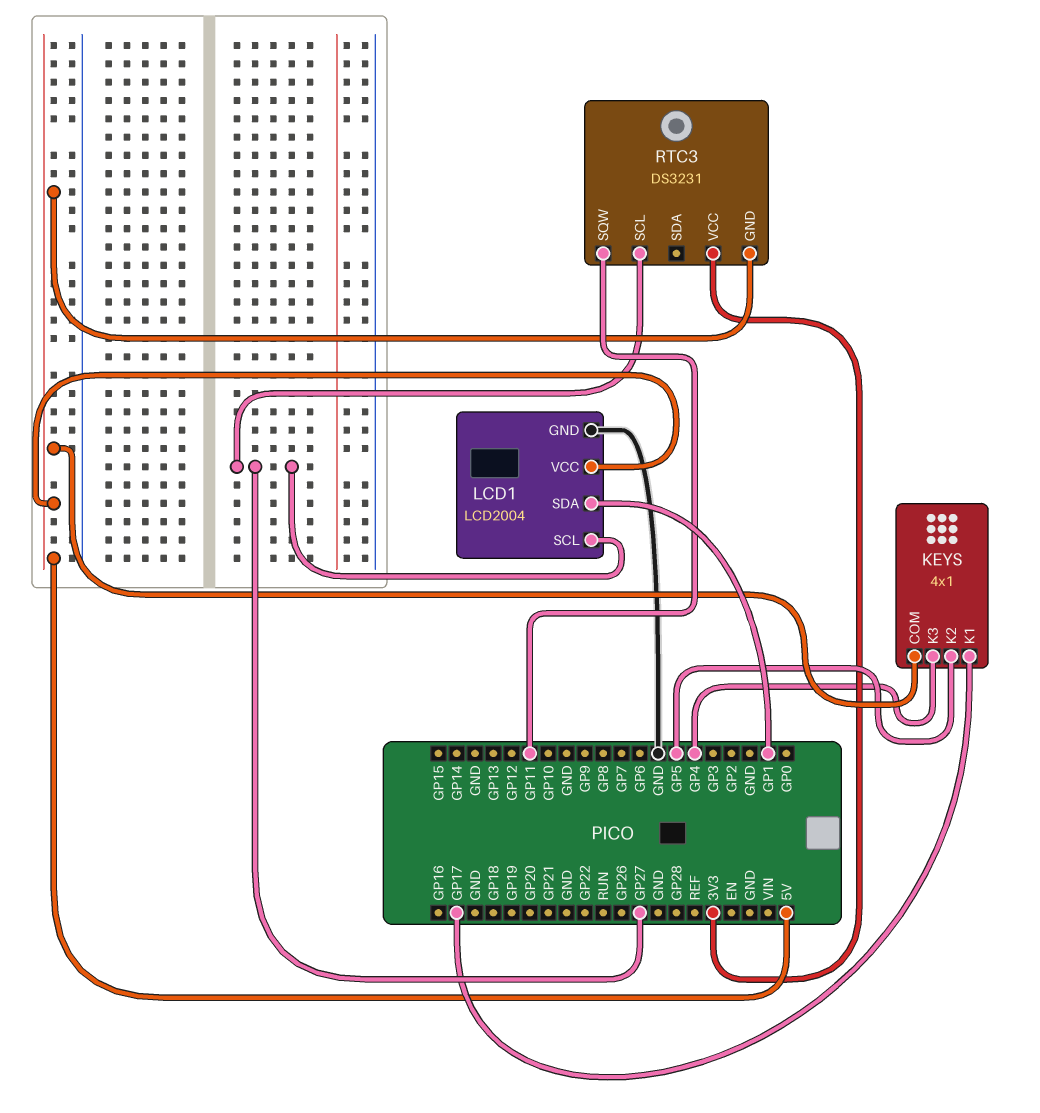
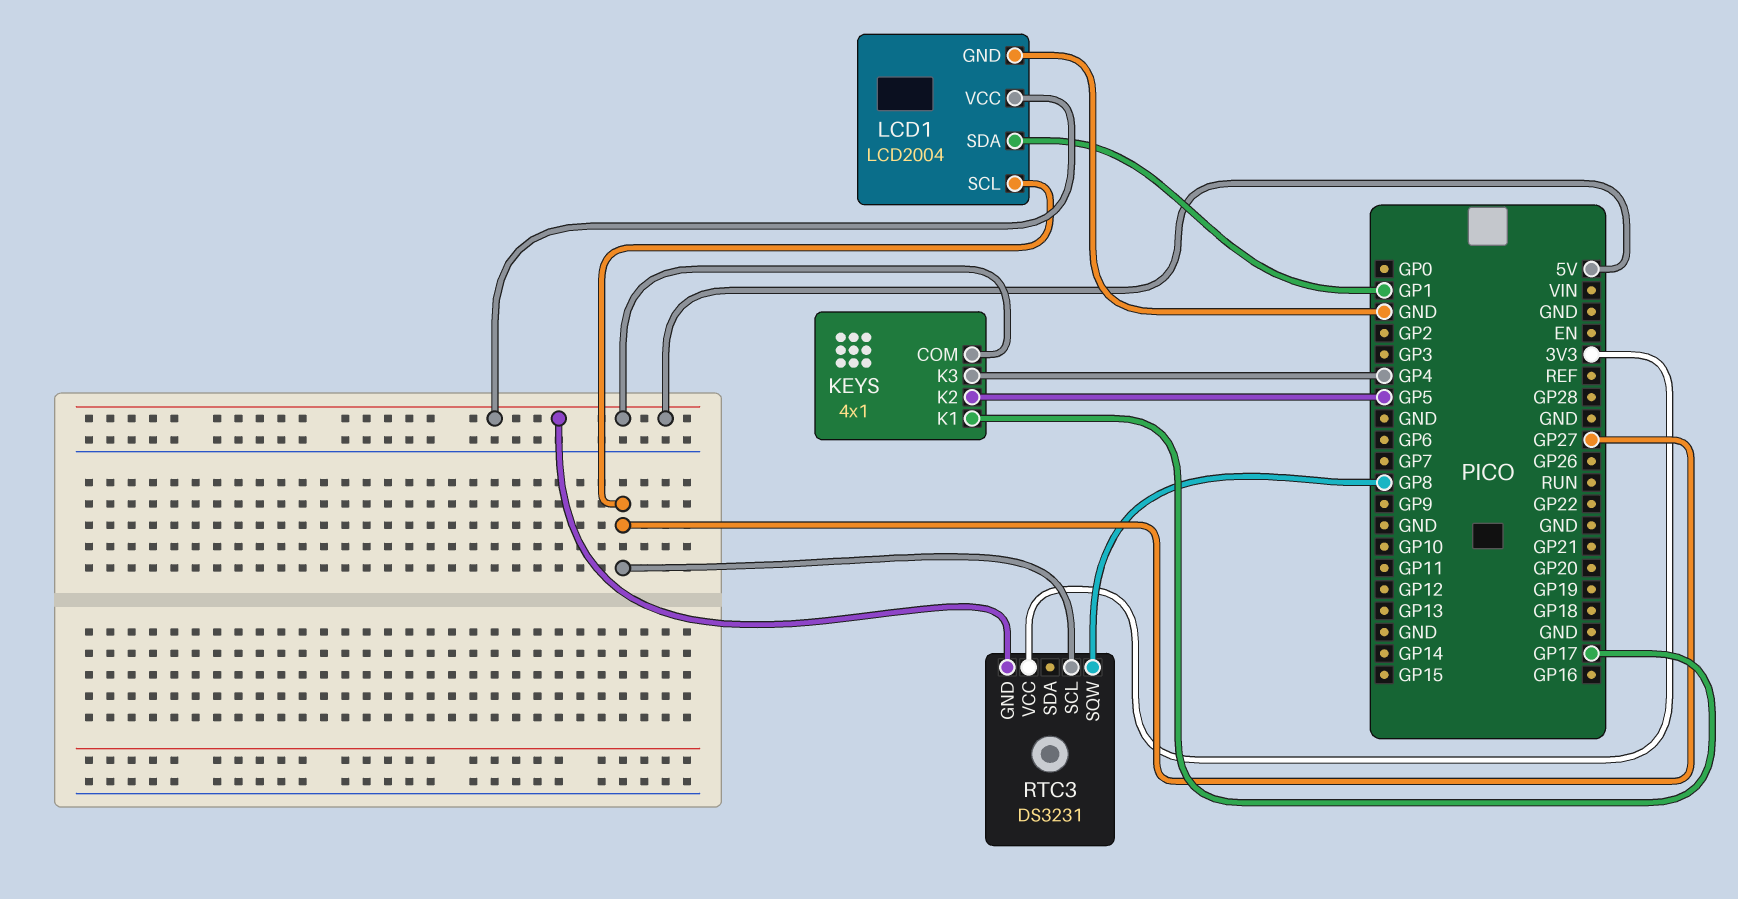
RTC3 pin SQW: GP11 -> GP8

